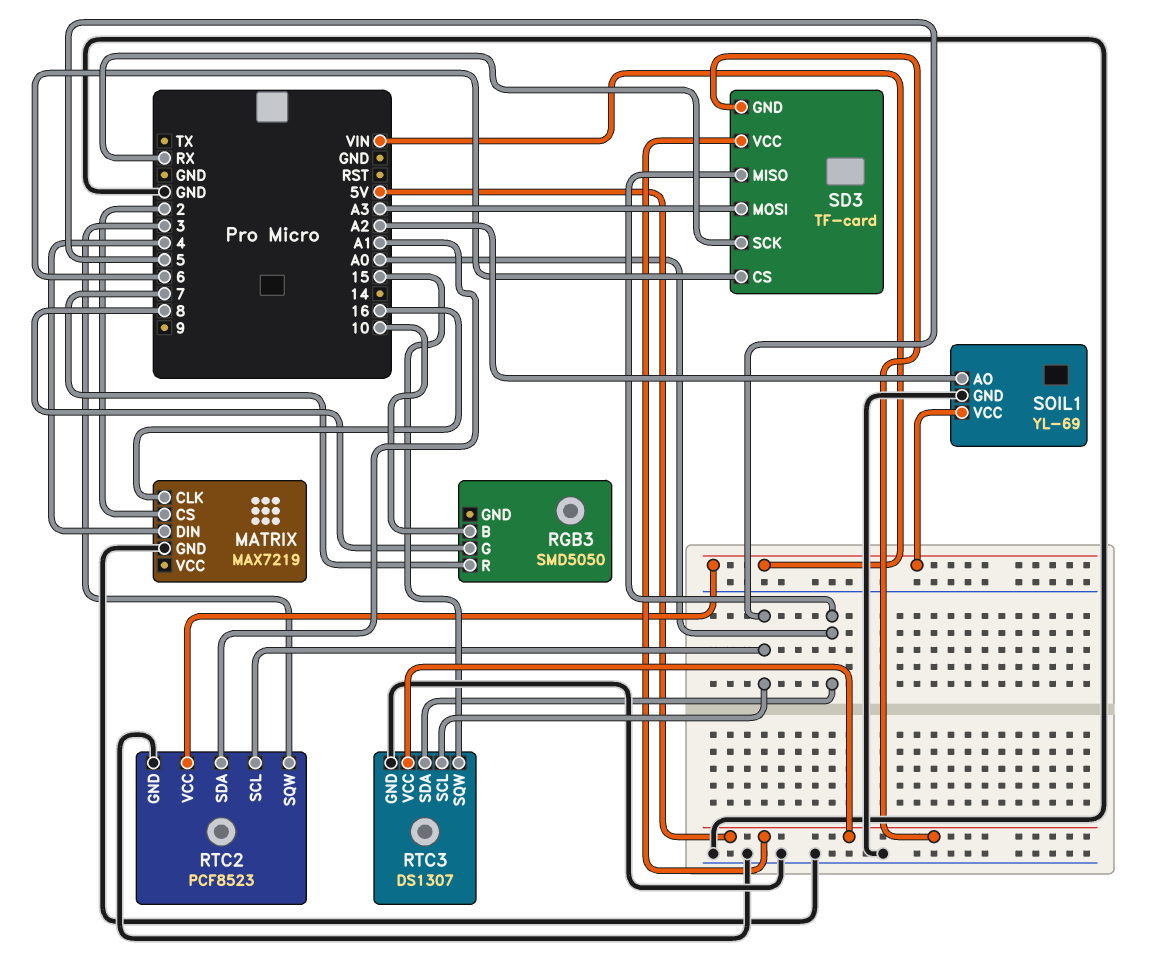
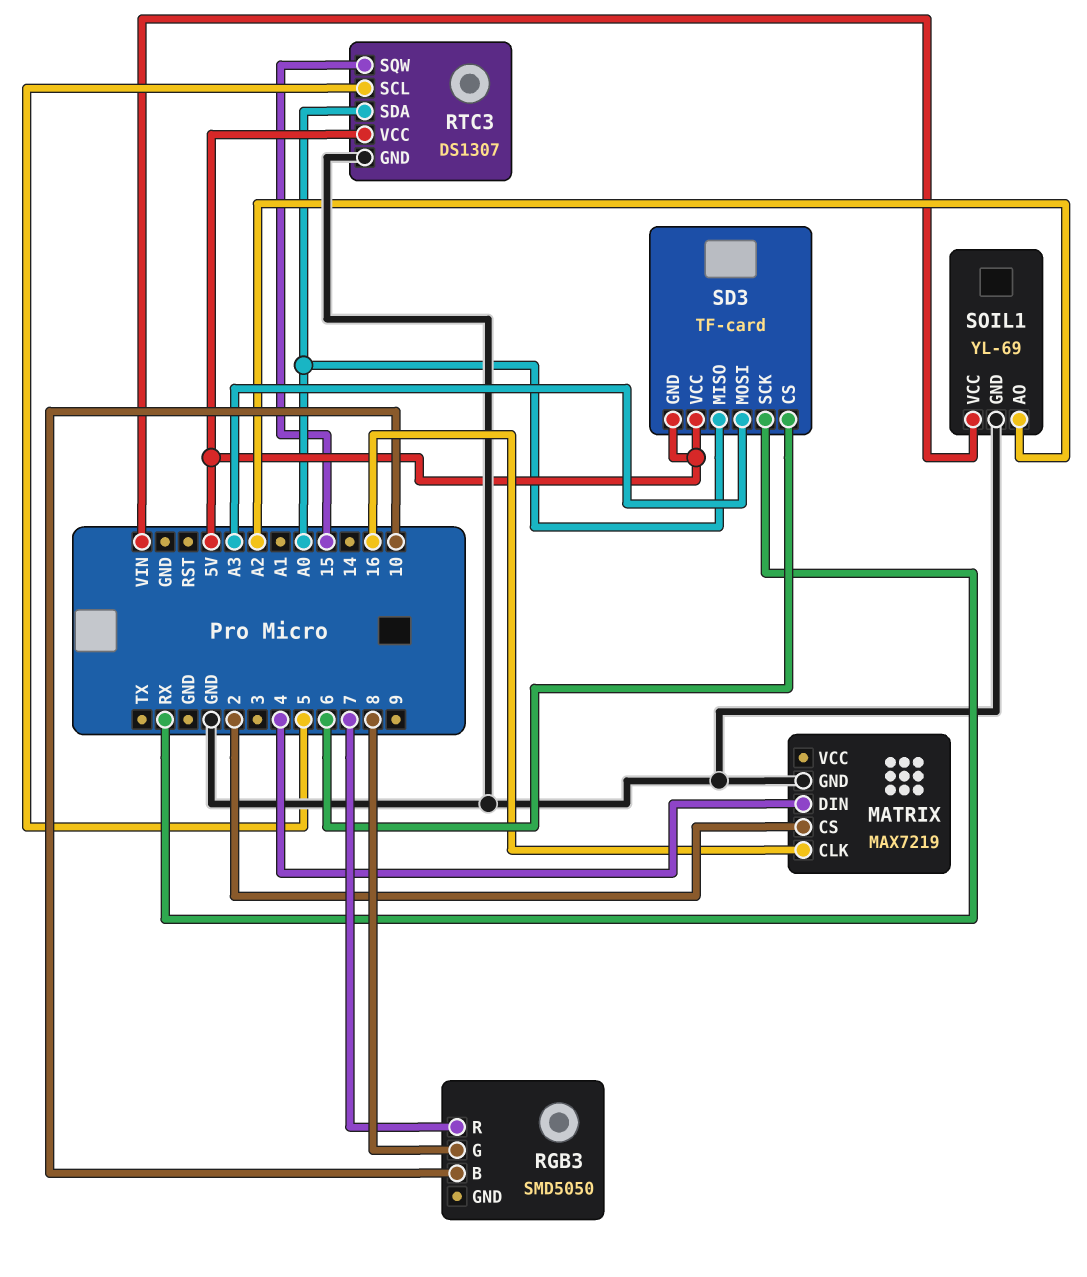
RTC2: PCF8523 -> none
RTC2 pin GND: GND -> none
RTC2 pin SCL: 5 -> none
RTC2 pin SDA: A1 -> none
RTC2 pin SQW: 3 -> none
RTC2 pin VCC: VIN -> none

